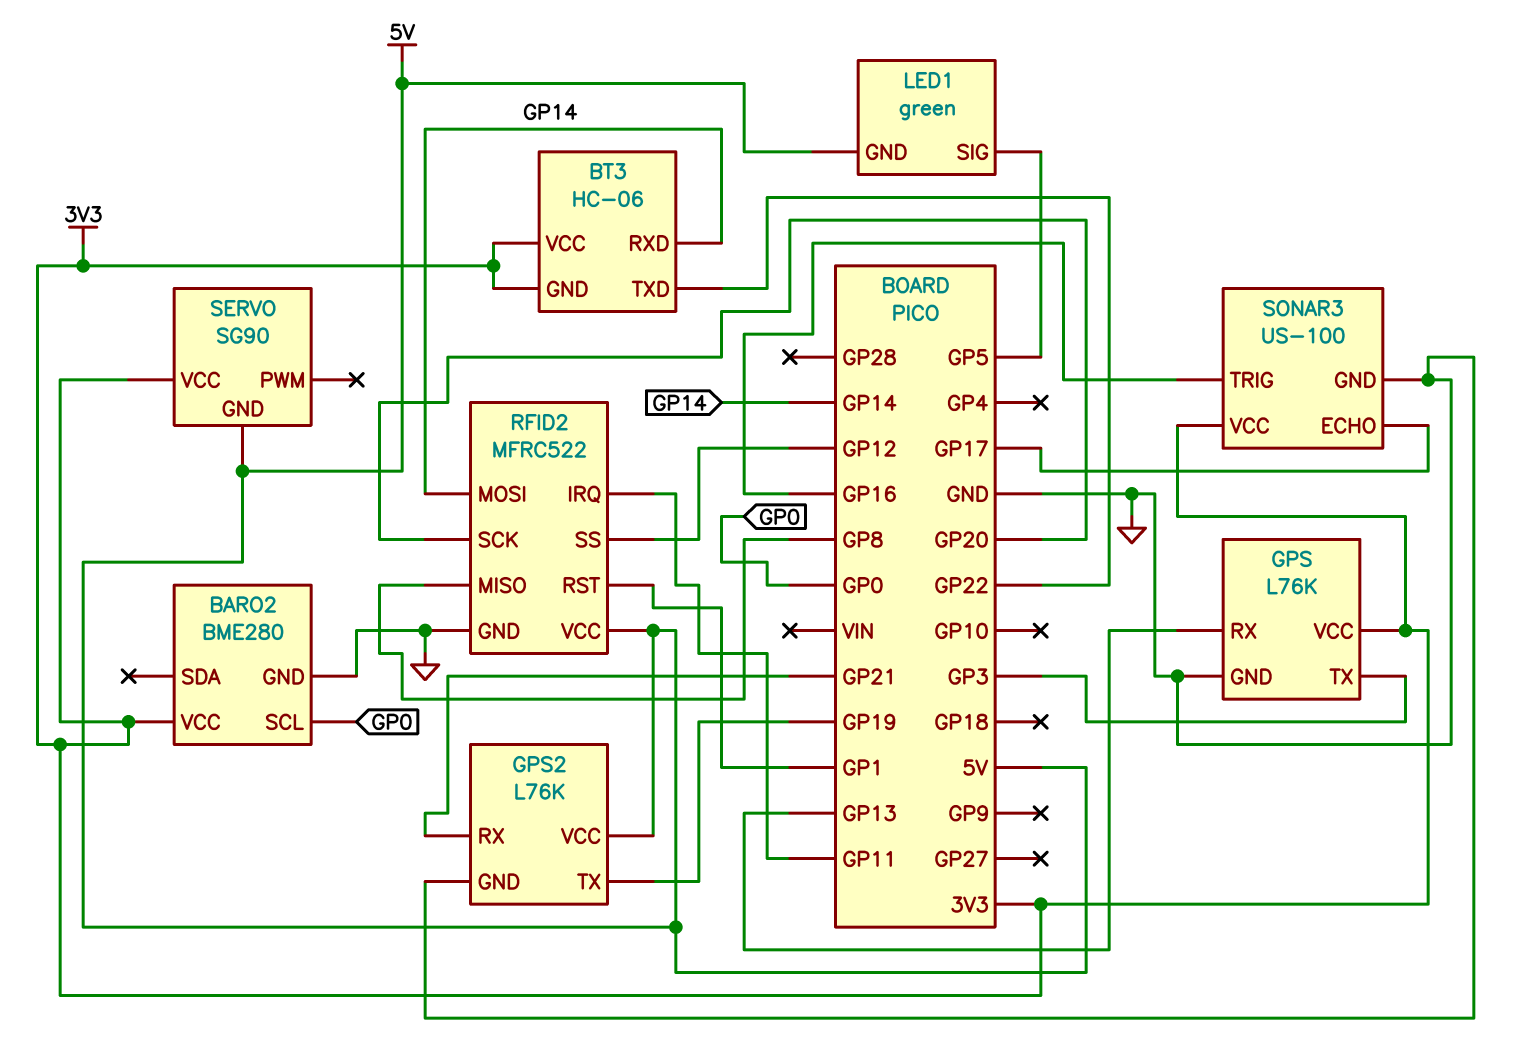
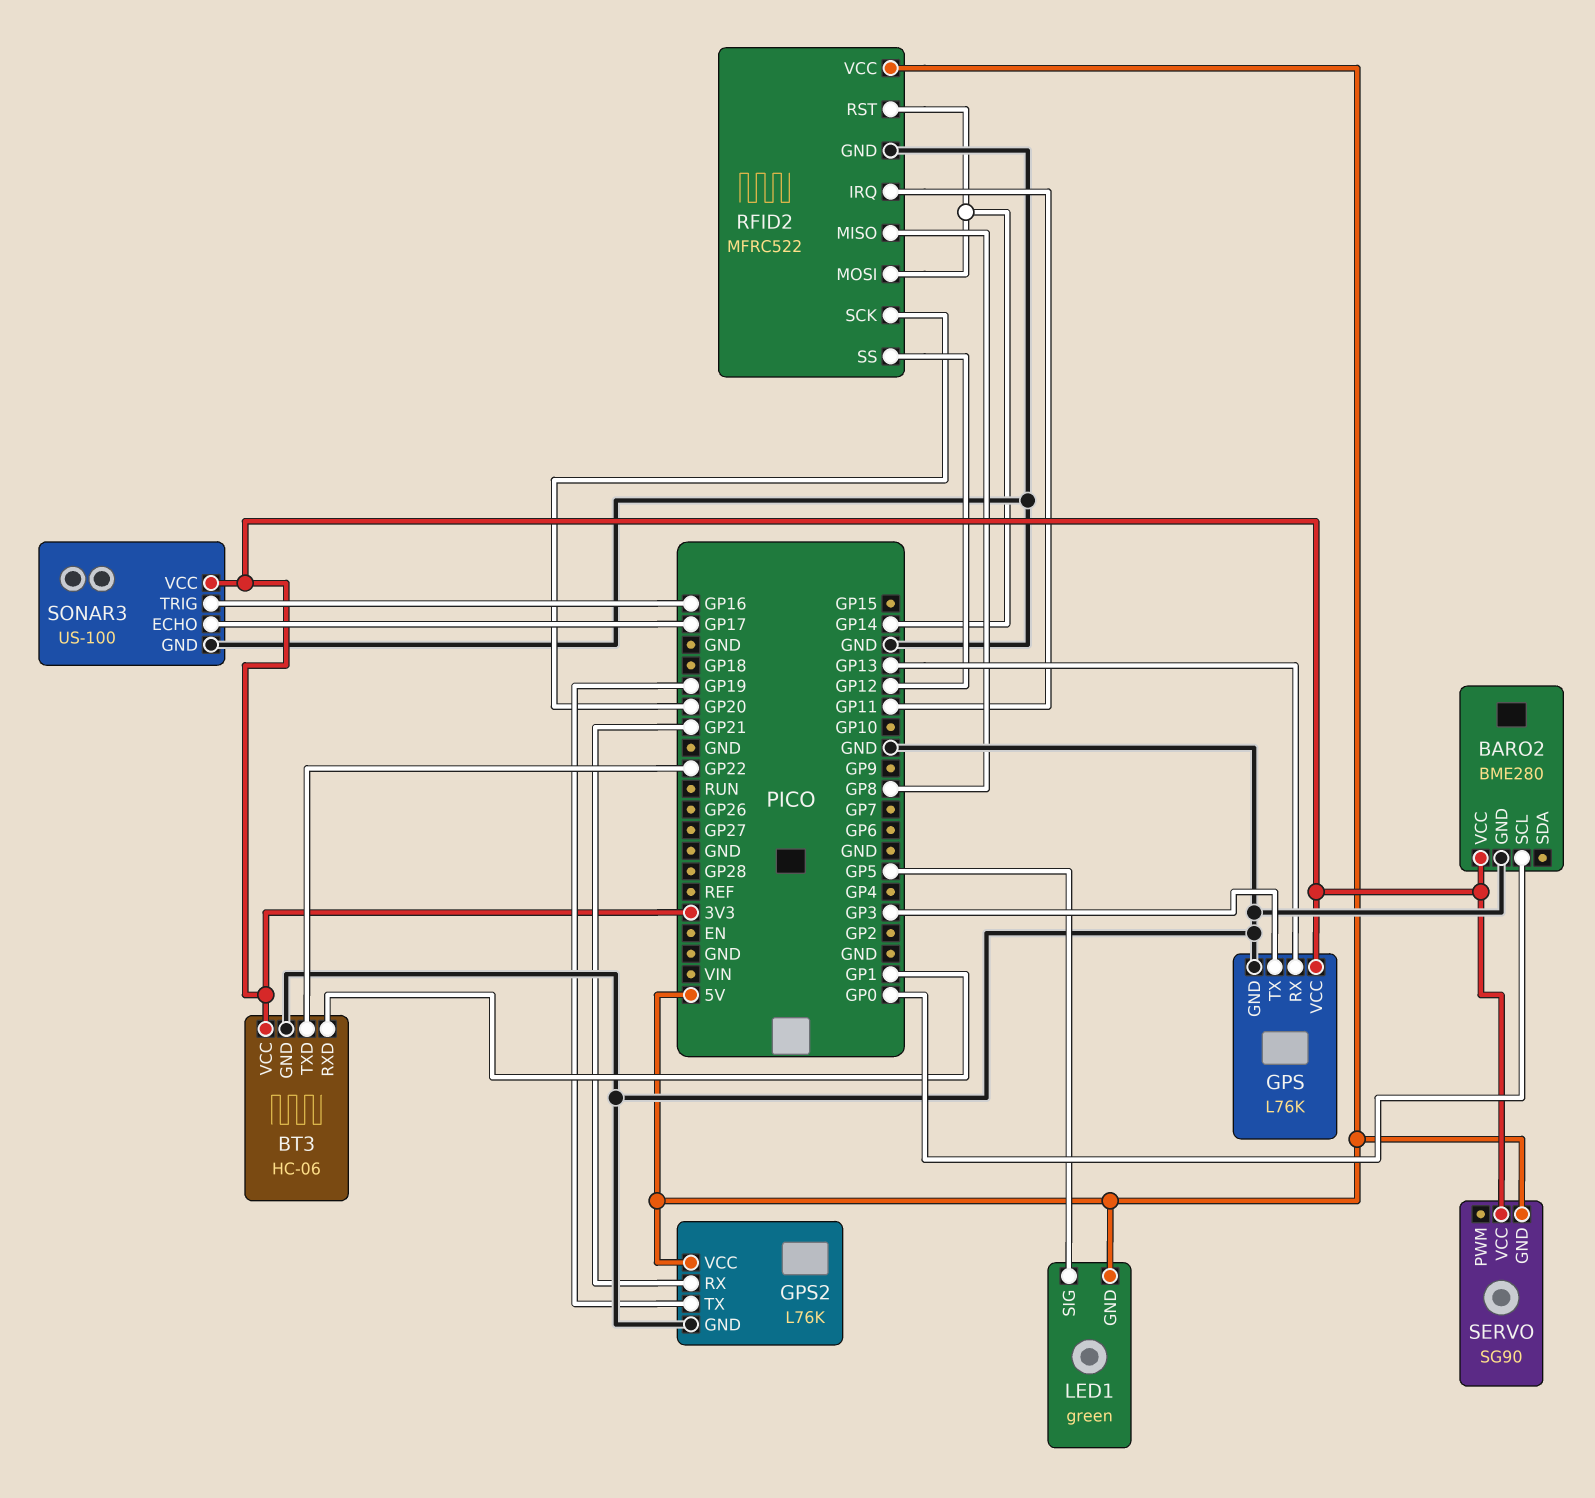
BT3 pin GND: 3V3 -> GND
BT3 pin RXD: GP14 -> GP1
RFID2 pin RST: GP1 -> GP14

